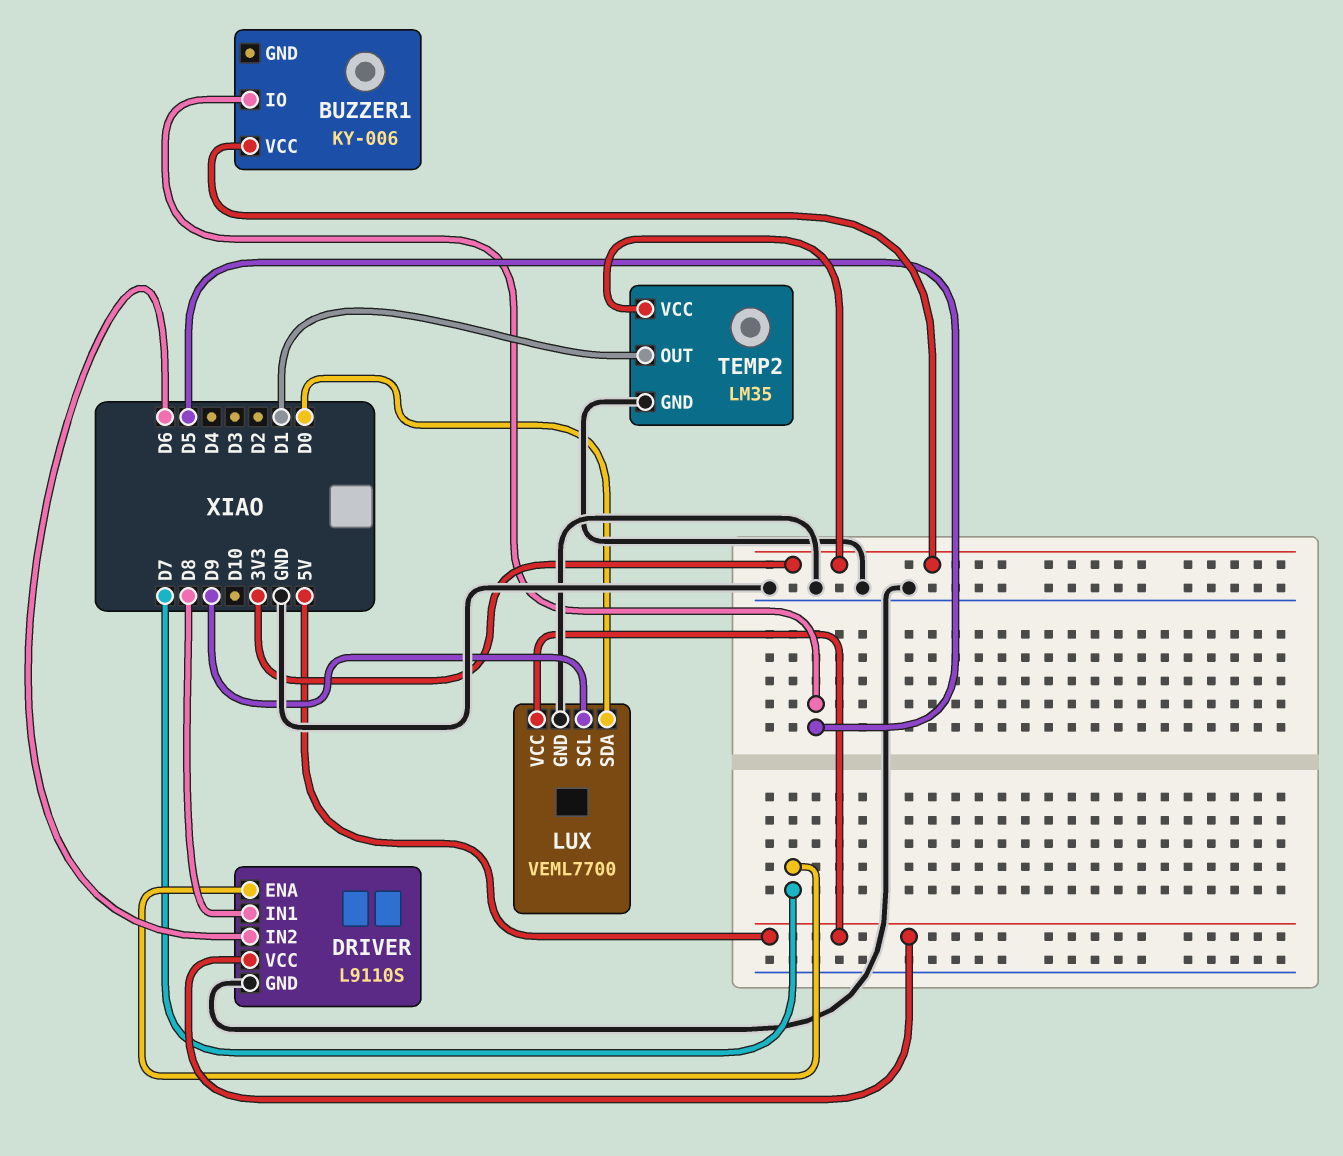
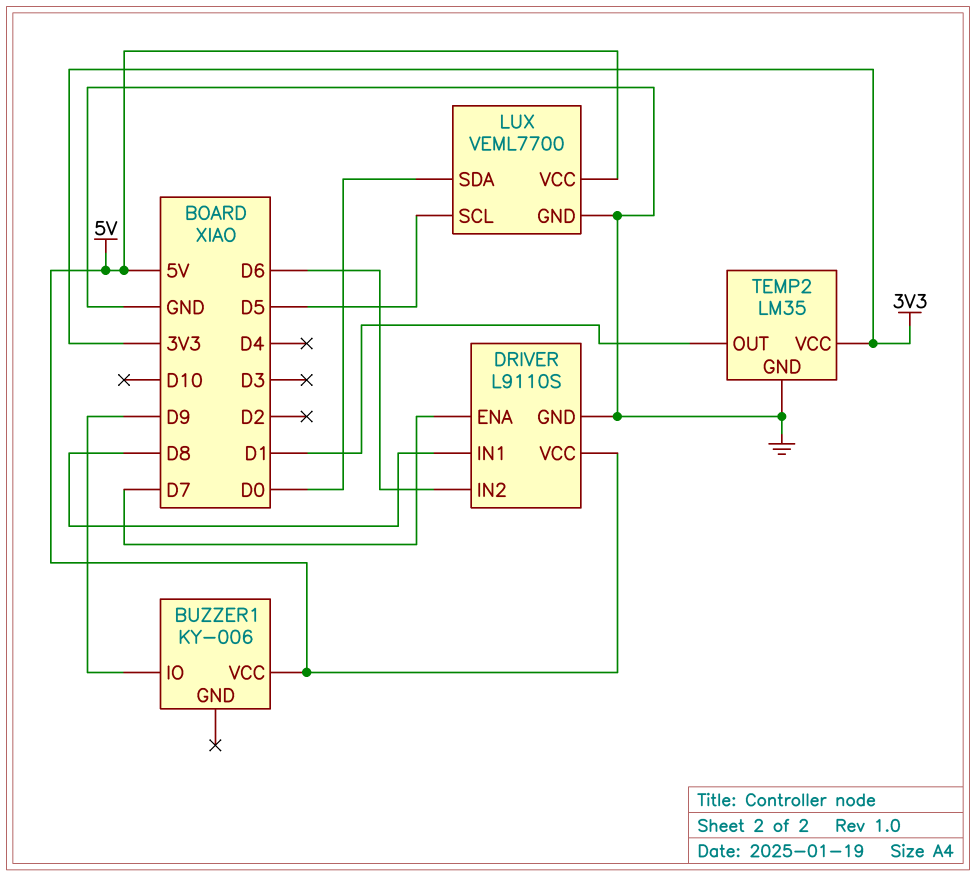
BUZZER1 pin IO: D5 -> D9
BUZZER1 pin VCC: 3V3 -> 5V
LUX pin SCL: D9 -> D5

